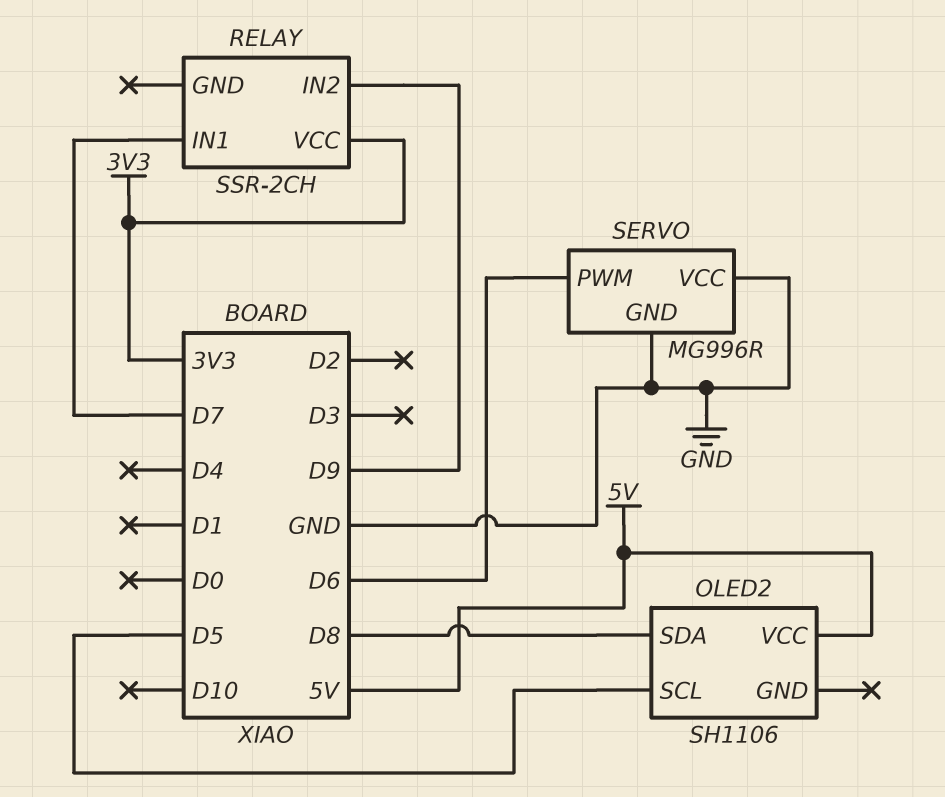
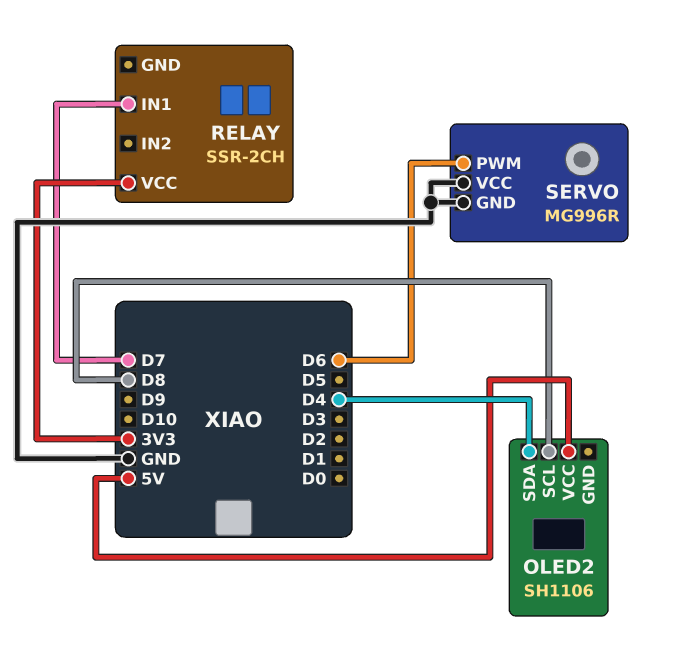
OLED2 pin SCL: D5 -> D8
OLED2 pin SDA: D8 -> D4
RELAY pin IN2: D9 -> none

